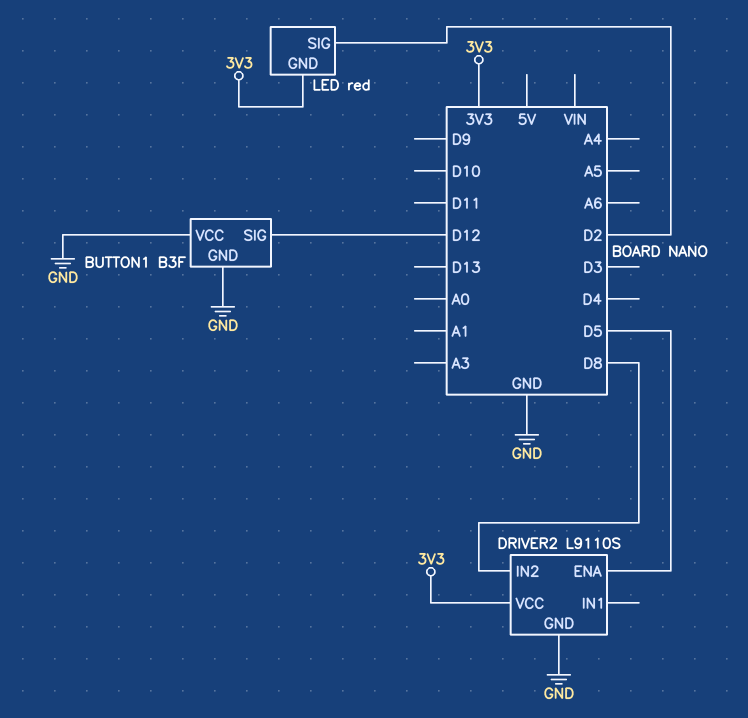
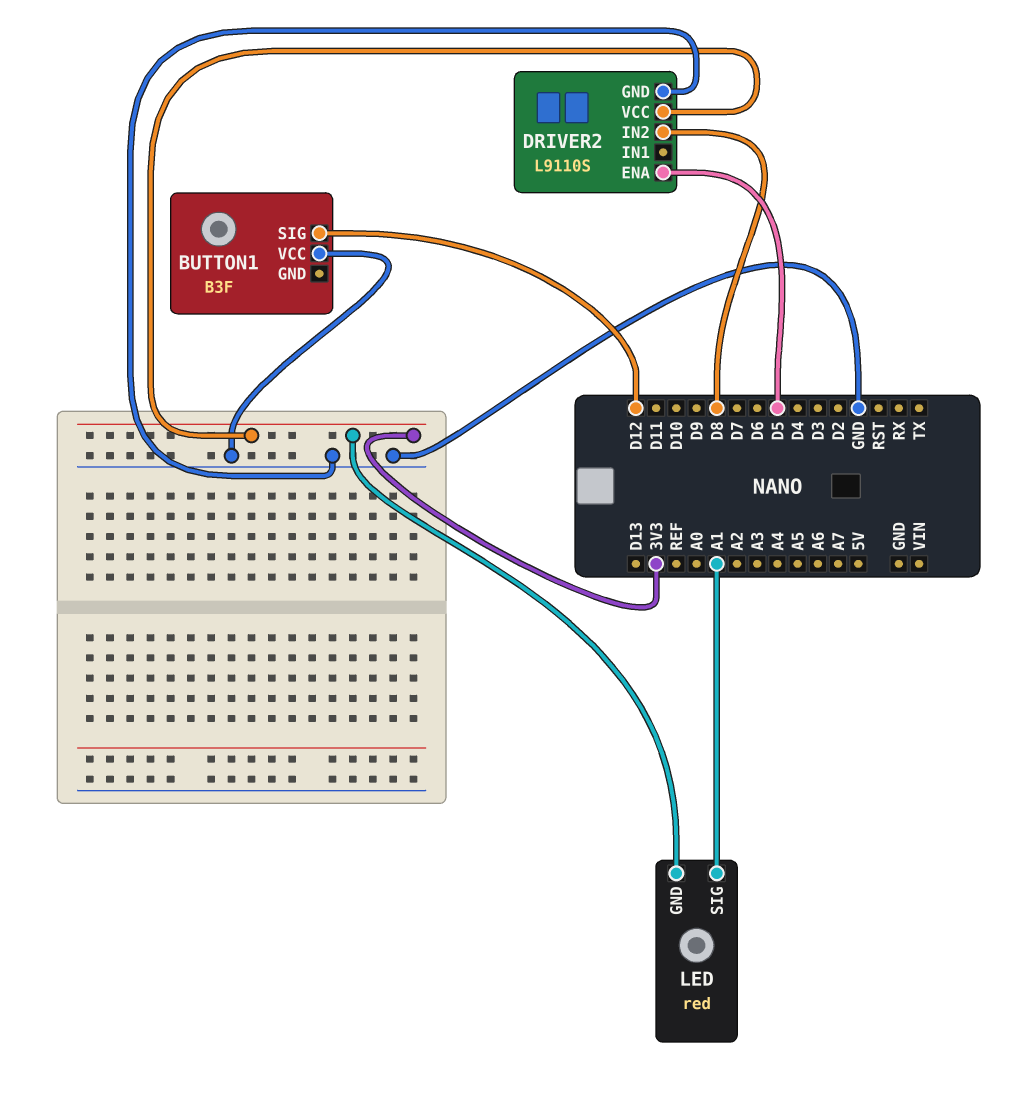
BUTTON1 pin GND: GND -> none
LED pin SIG: D2 -> A1

